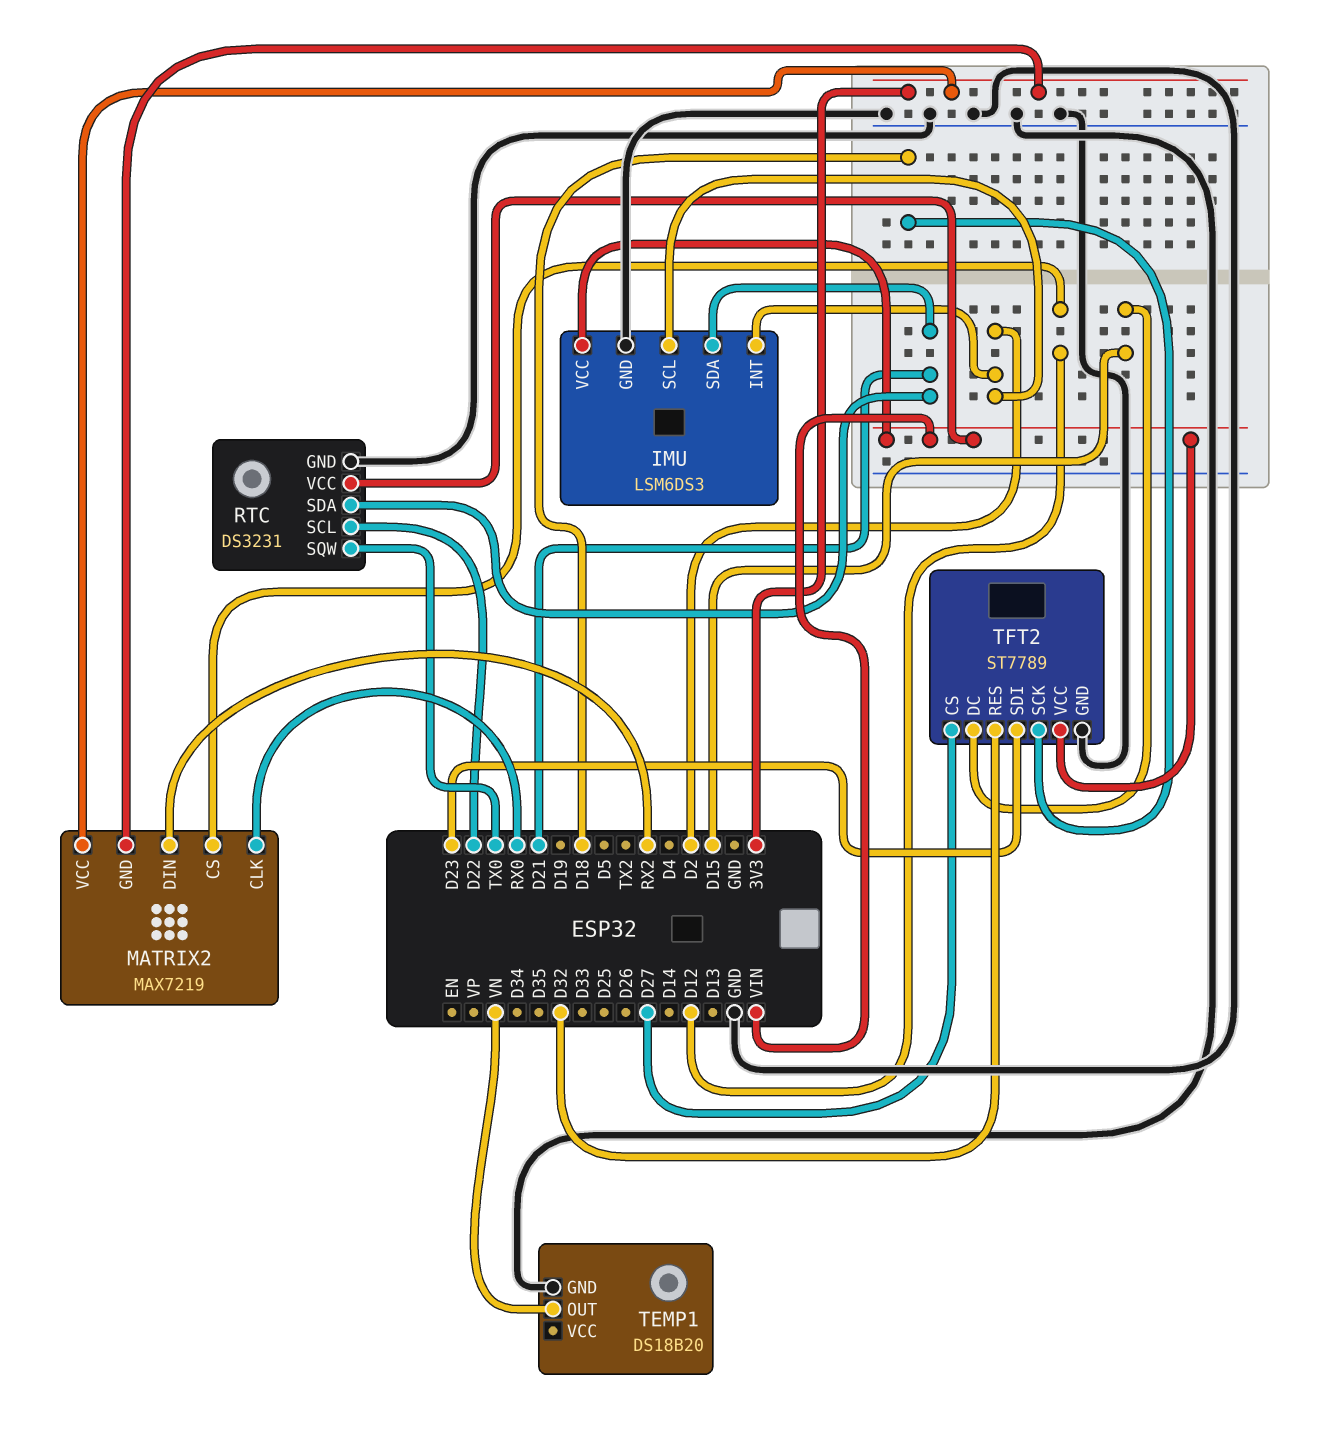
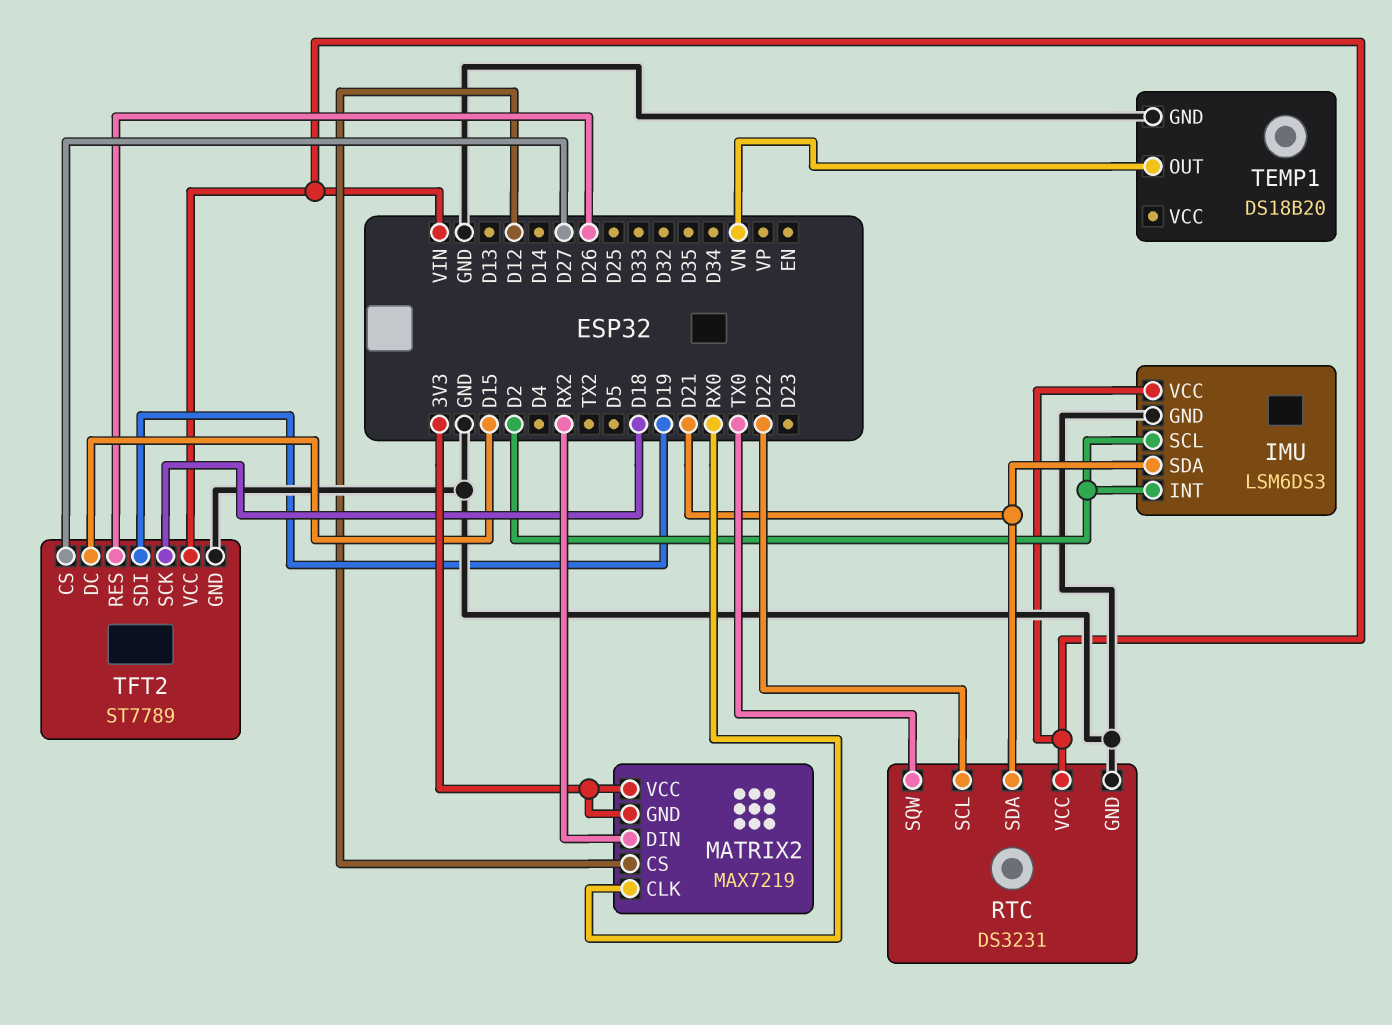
TFT2 pin RES: D32 -> D26
TFT2 pin SDI: D23 -> D19

